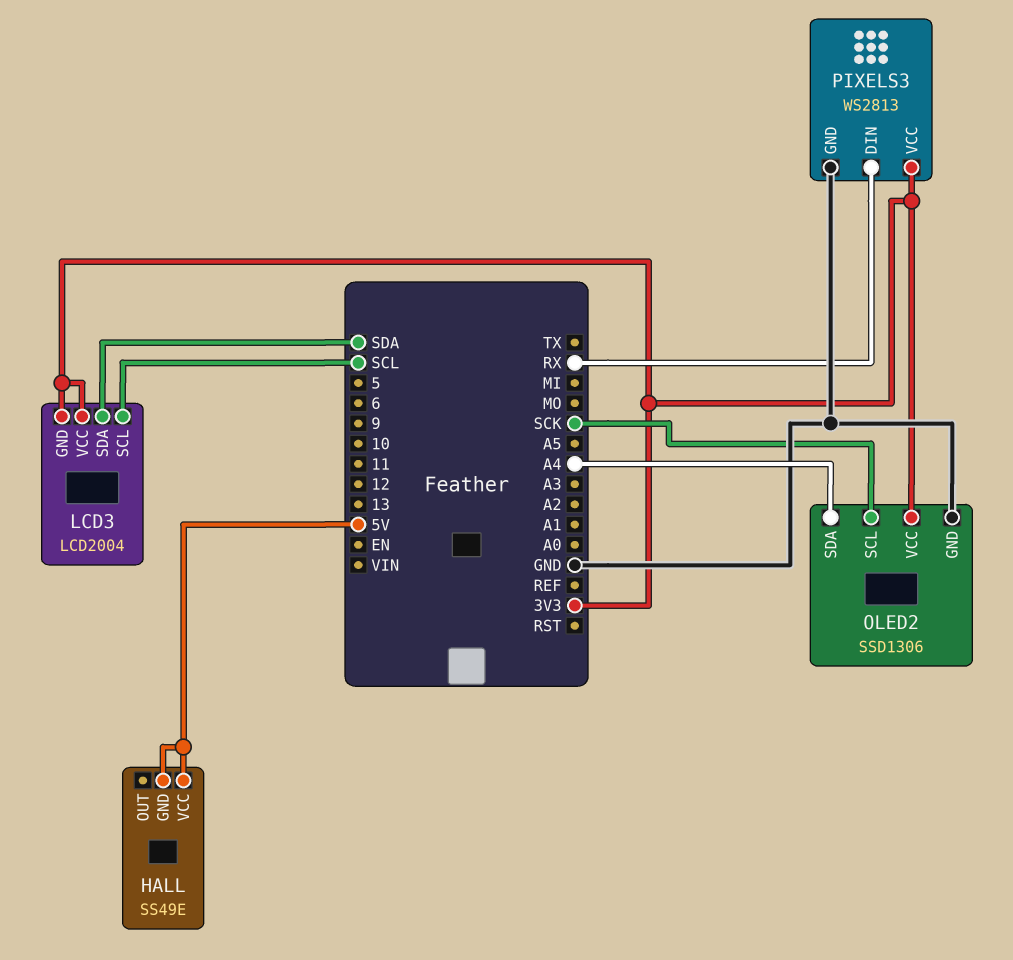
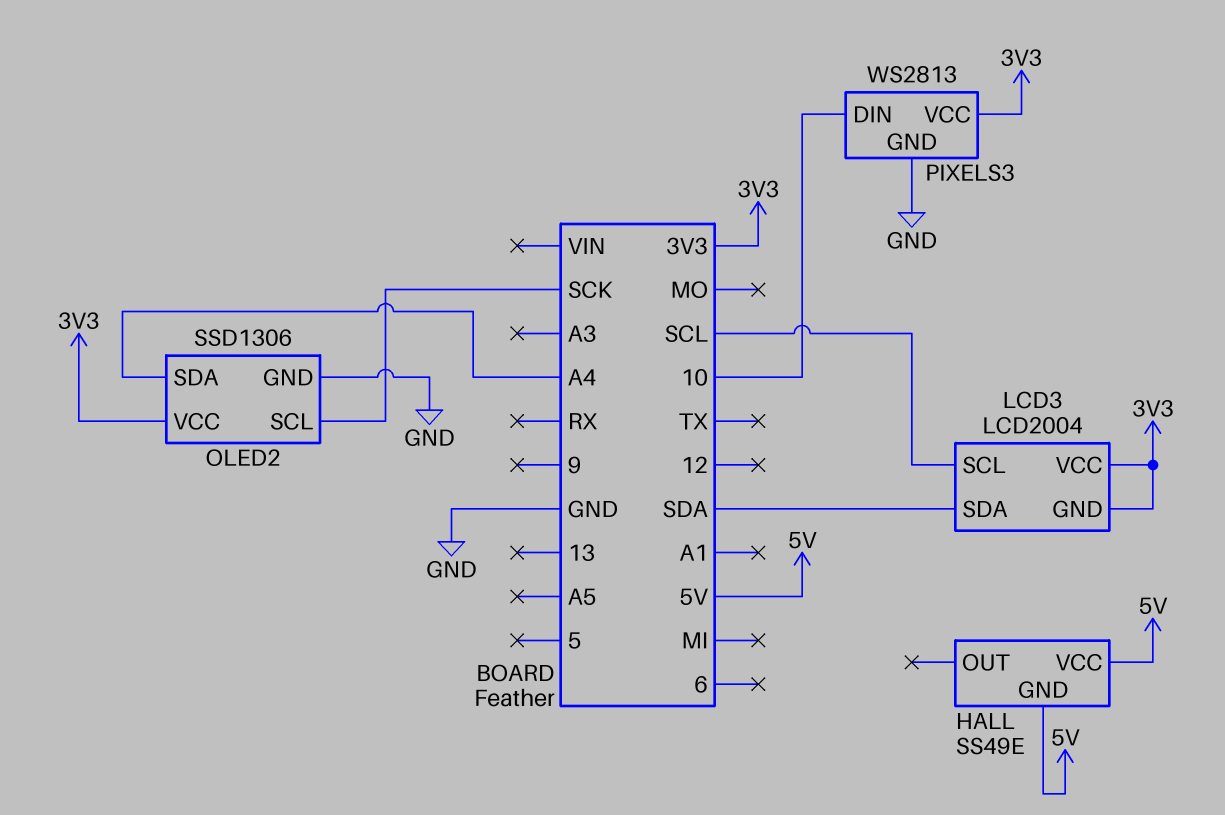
PIXELS3 pin DIN: RX -> 10

